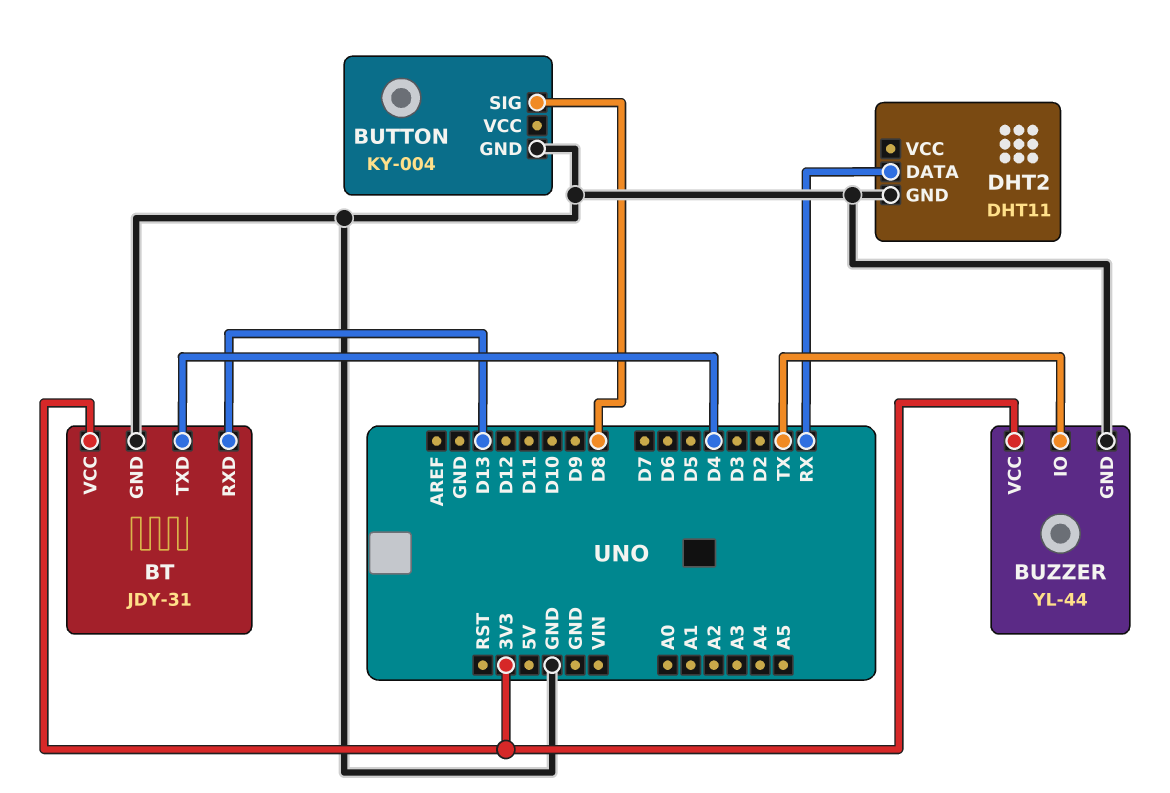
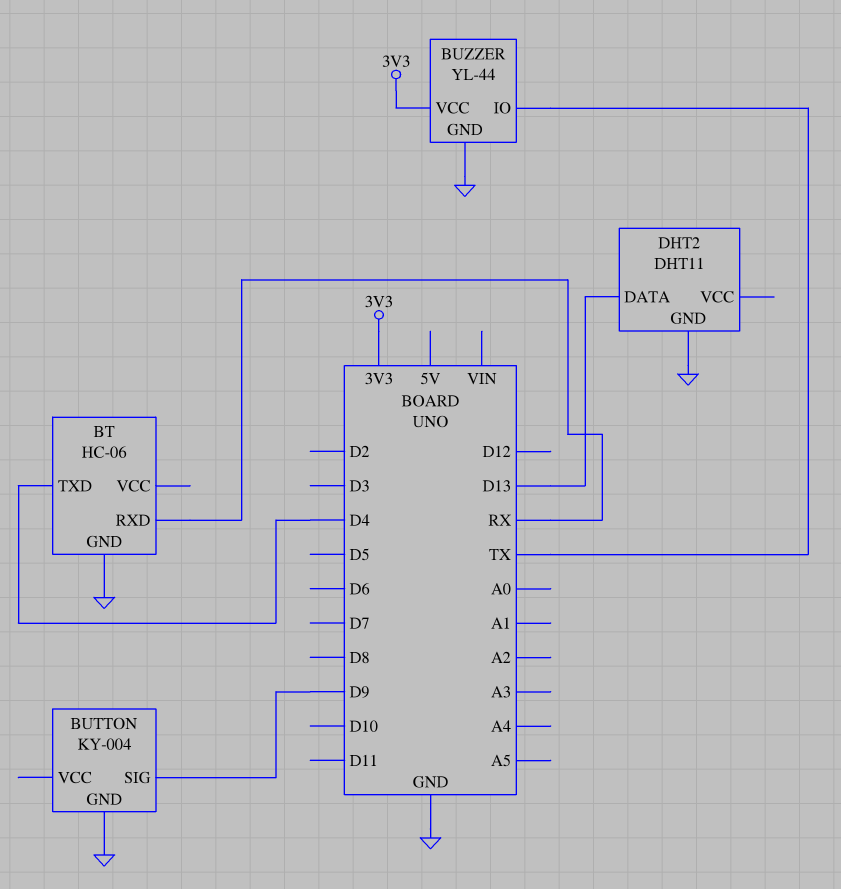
BT: JDY-31 -> HC-06
BT pin RXD: D13 -> RX
BT pin VCC: 3V3 -> none
BUTTON pin SIG: D8 -> D9
DHT2 pin DATA: RX -> D13

